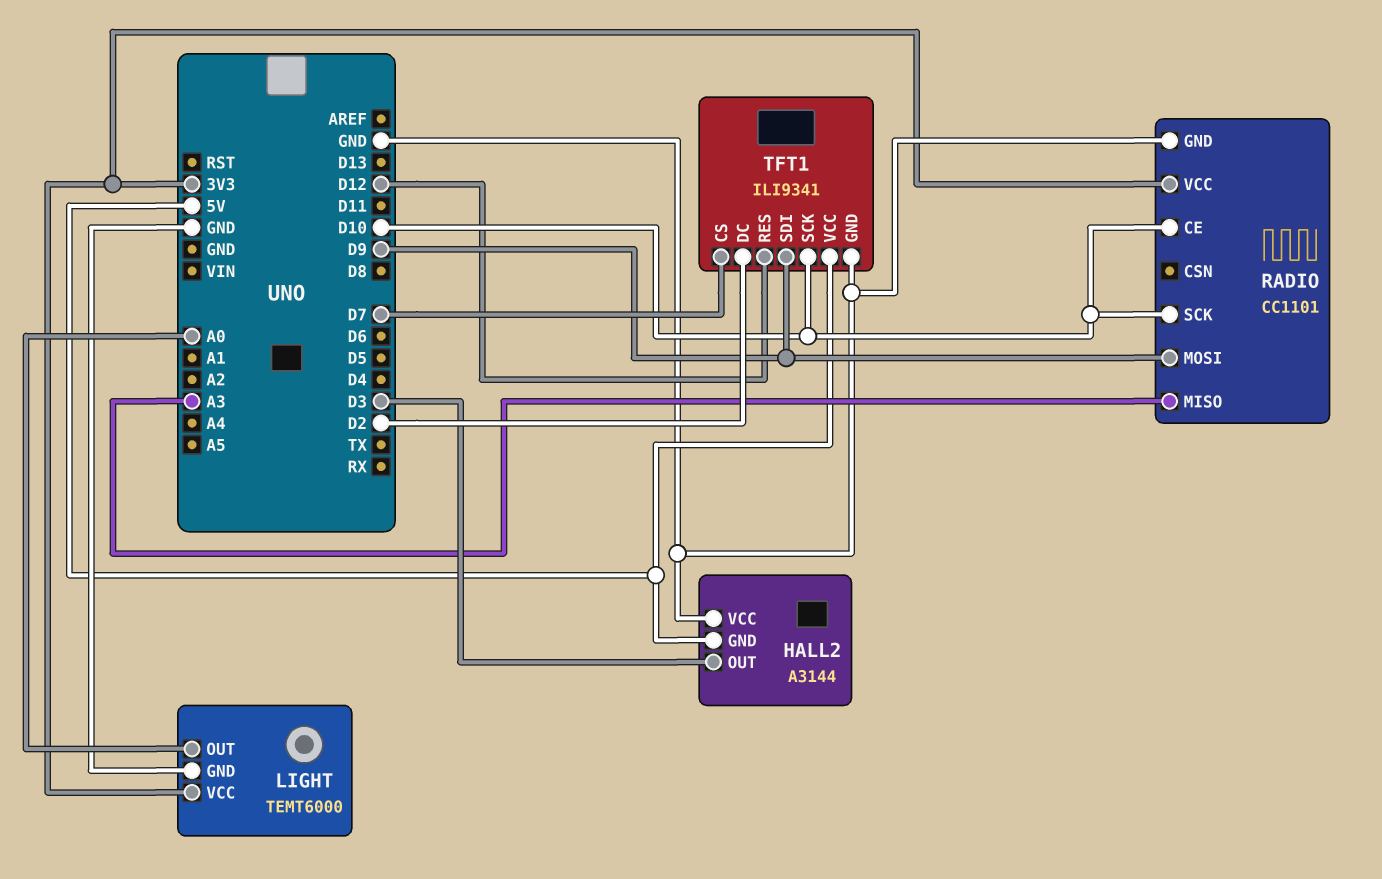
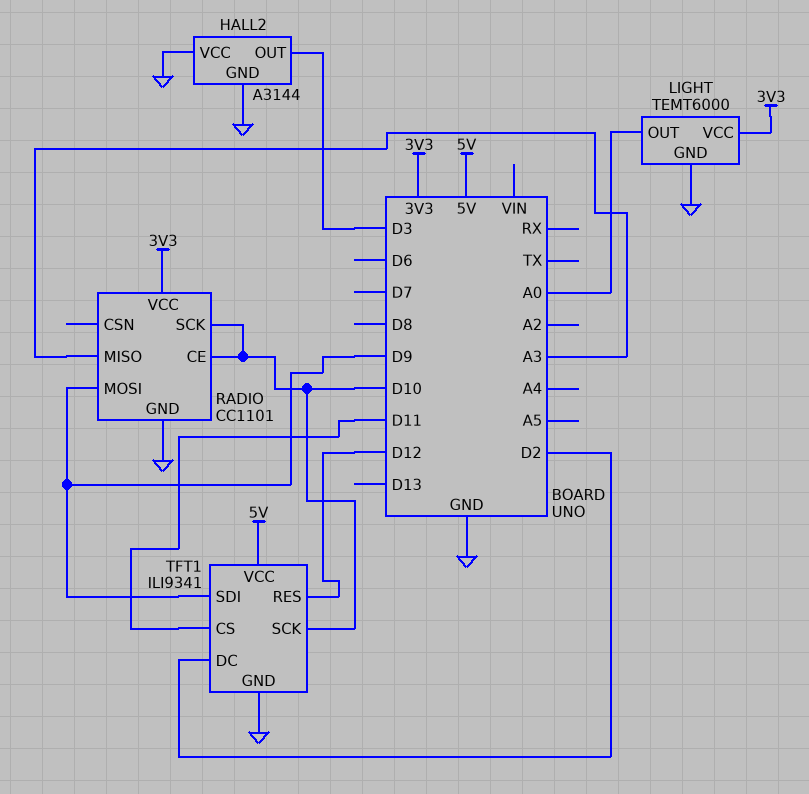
HALL2 pin GND: 5V -> GND
TFT1 pin CS: D7 -> D11

